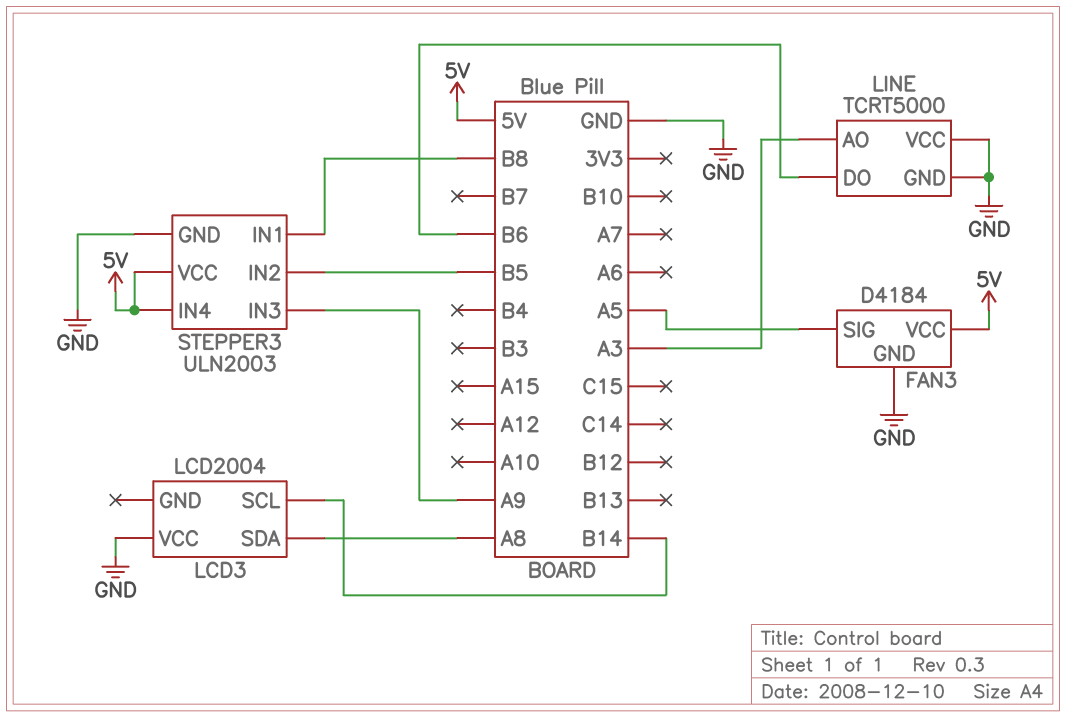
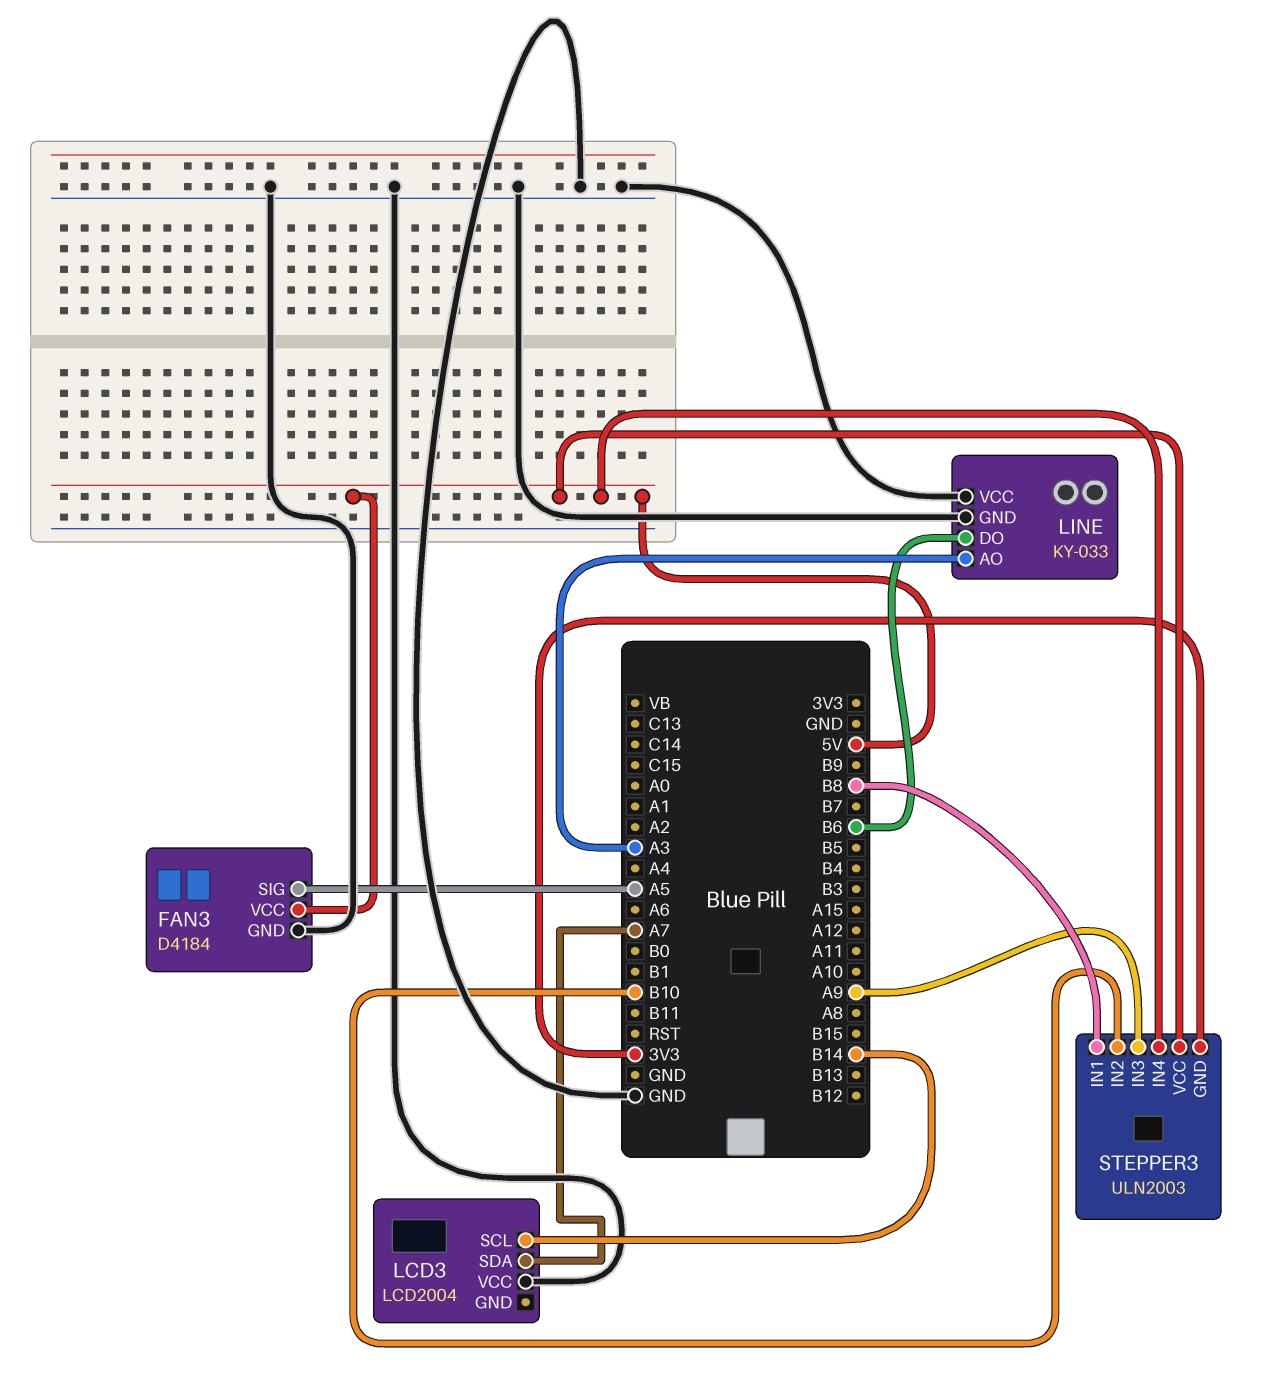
LCD3 pin SDA: A8 -> A7
LINE: TCRT5000 -> KY-033
STEPPER3 pin GND: GND -> 3V3
STEPPER3 pin IN2: B5 -> B10

